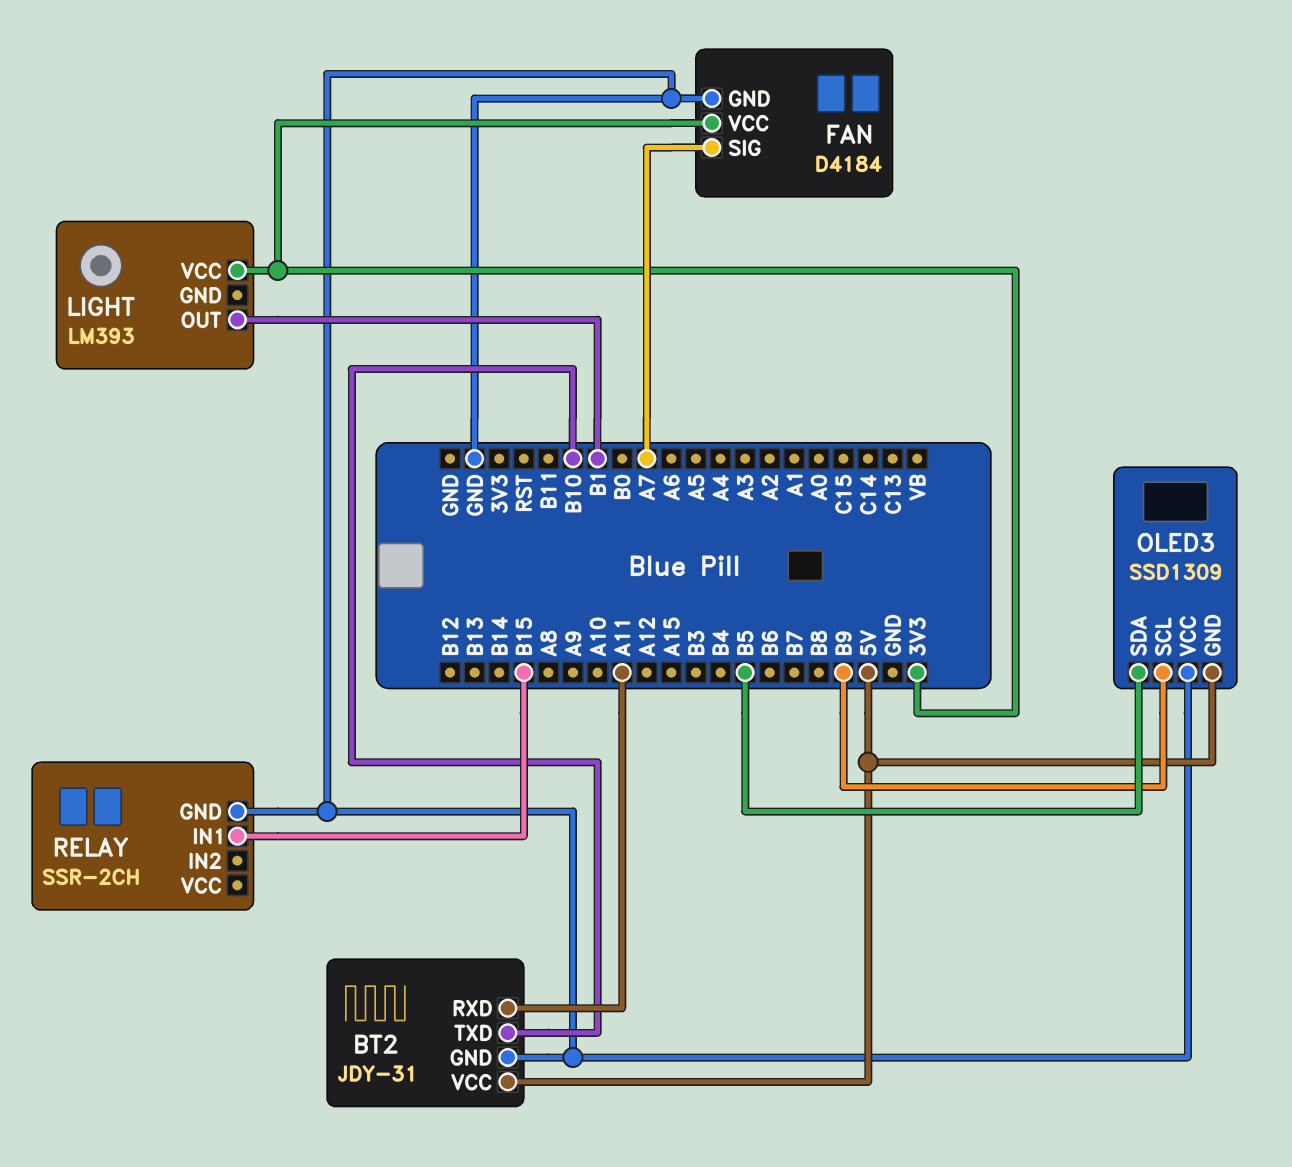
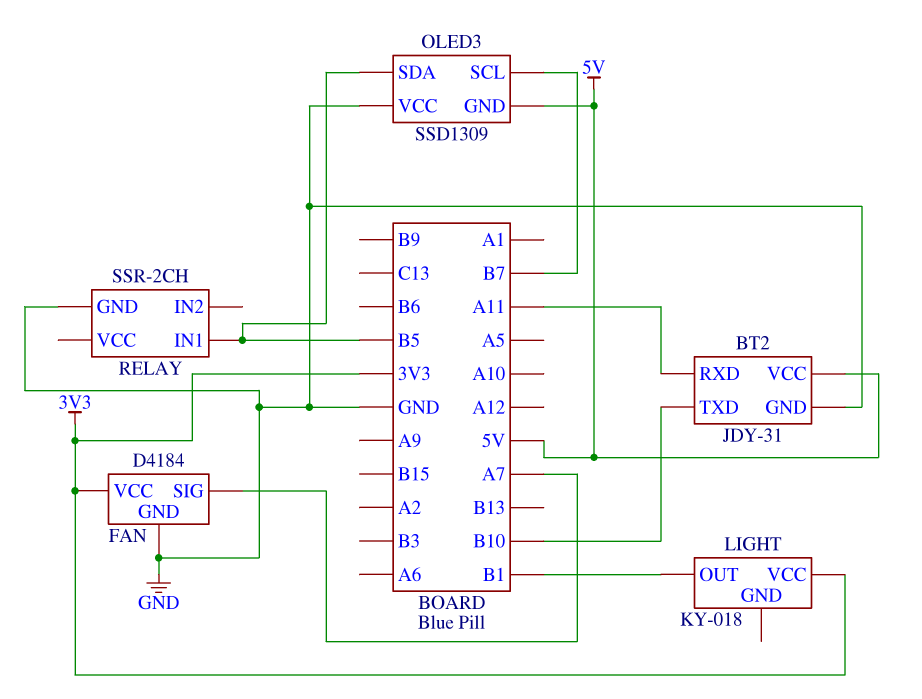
LIGHT: LM393 -> KY-018
OLED3 pin SCL: B9 -> B7
RELAY pin IN1: B15 -> B5

